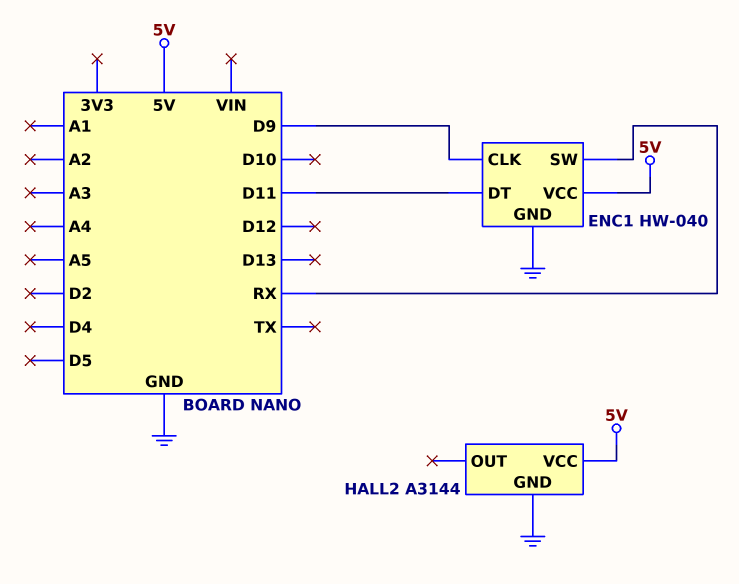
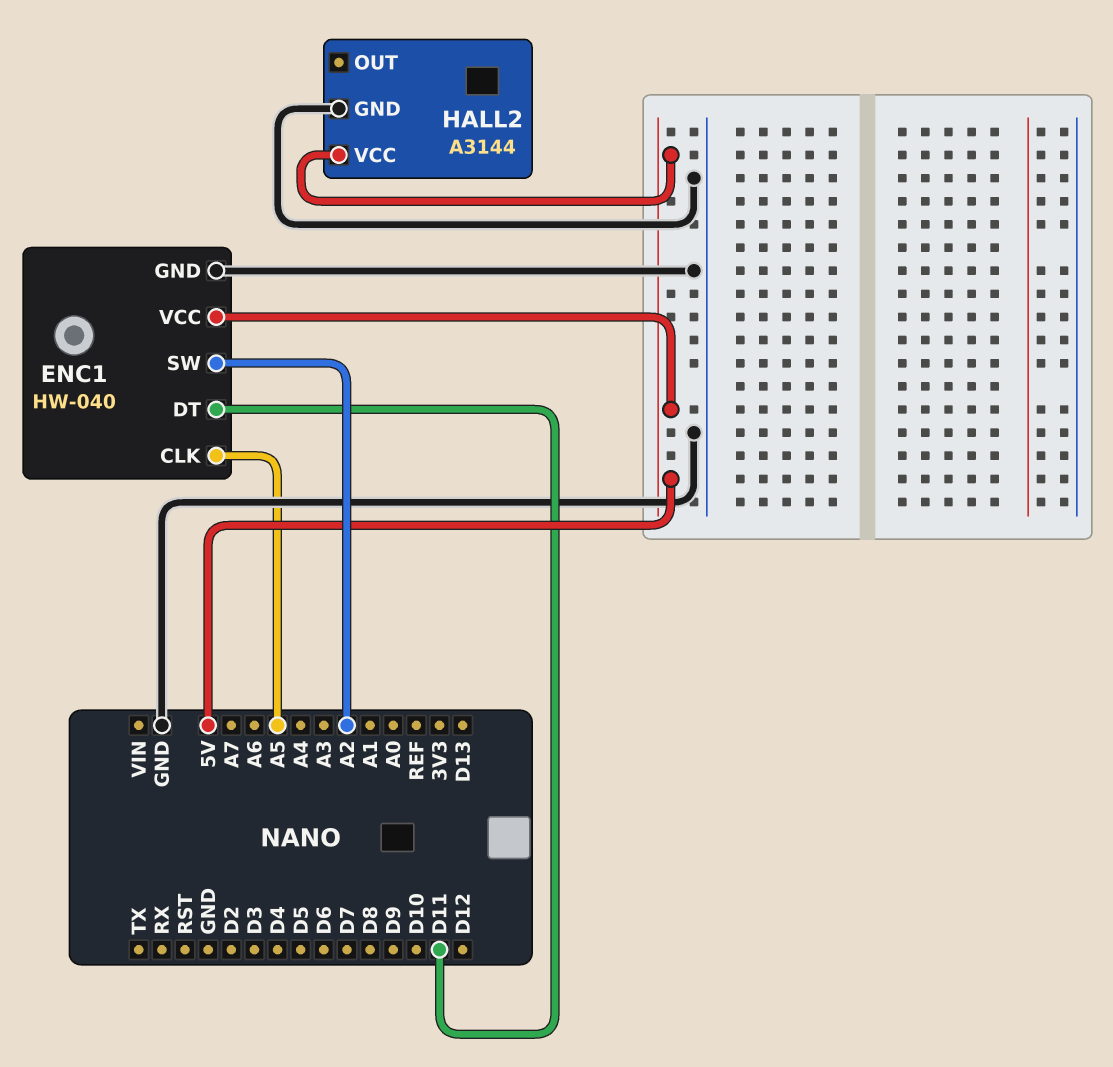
ENC1 pin CLK: D9 -> A5
ENC1 pin SW: RX -> A2

